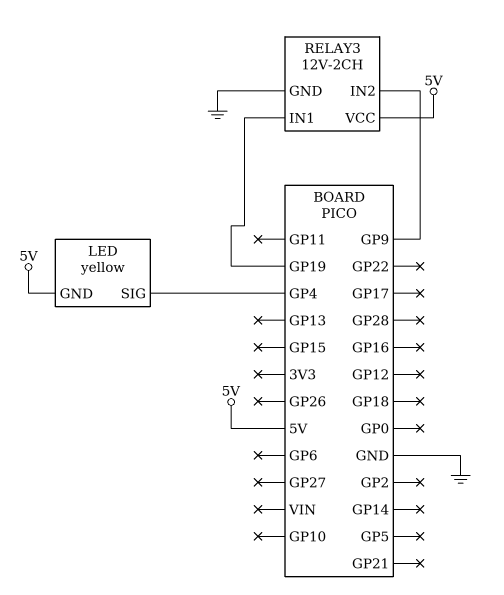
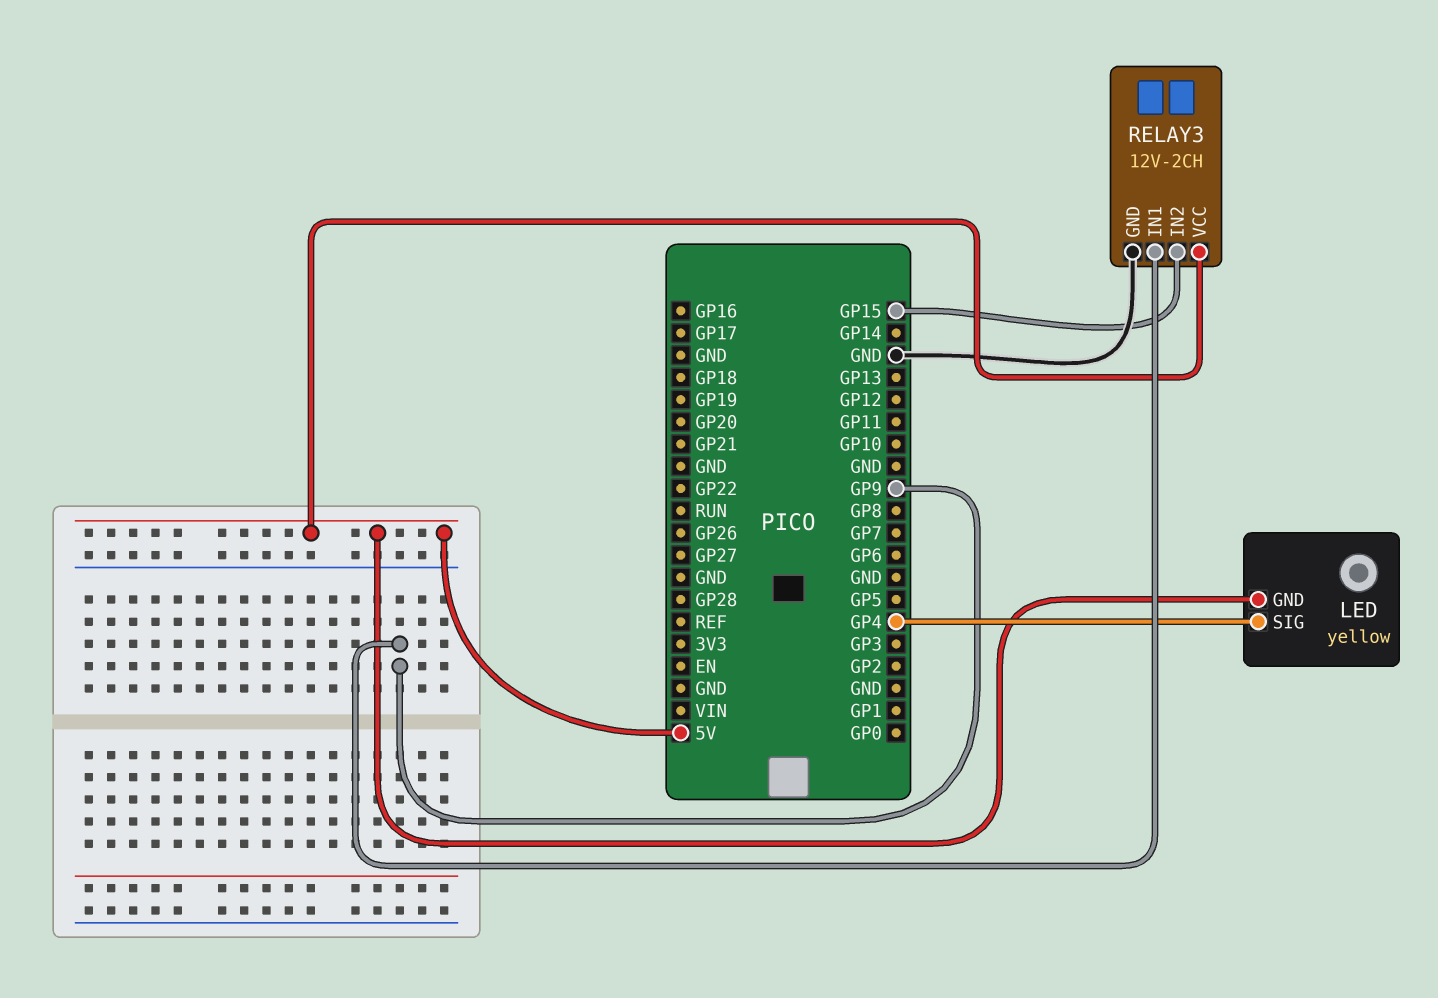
RELAY3 pin IN1: GP19 -> GP9
RELAY3 pin IN2: GP9 -> GP15

